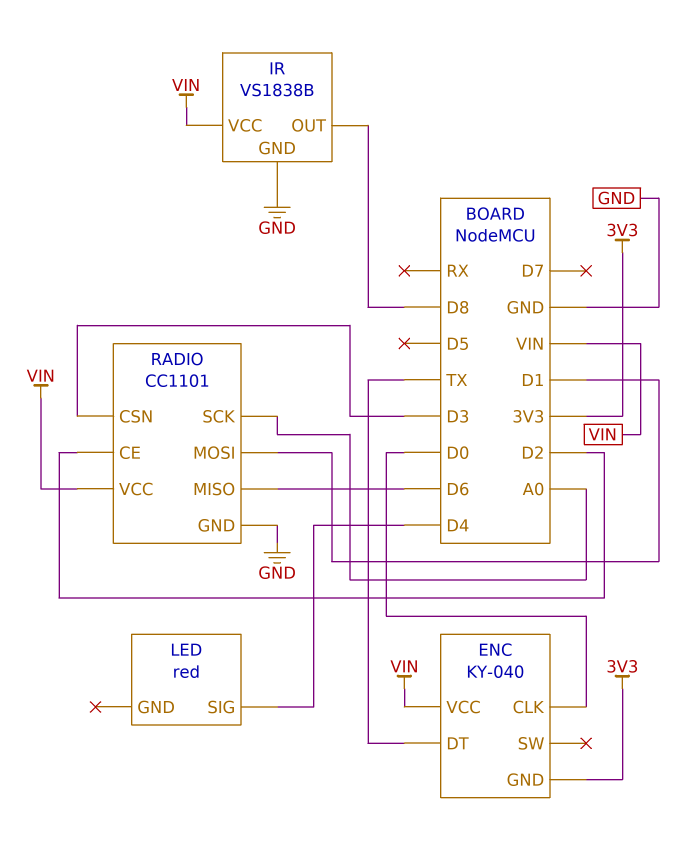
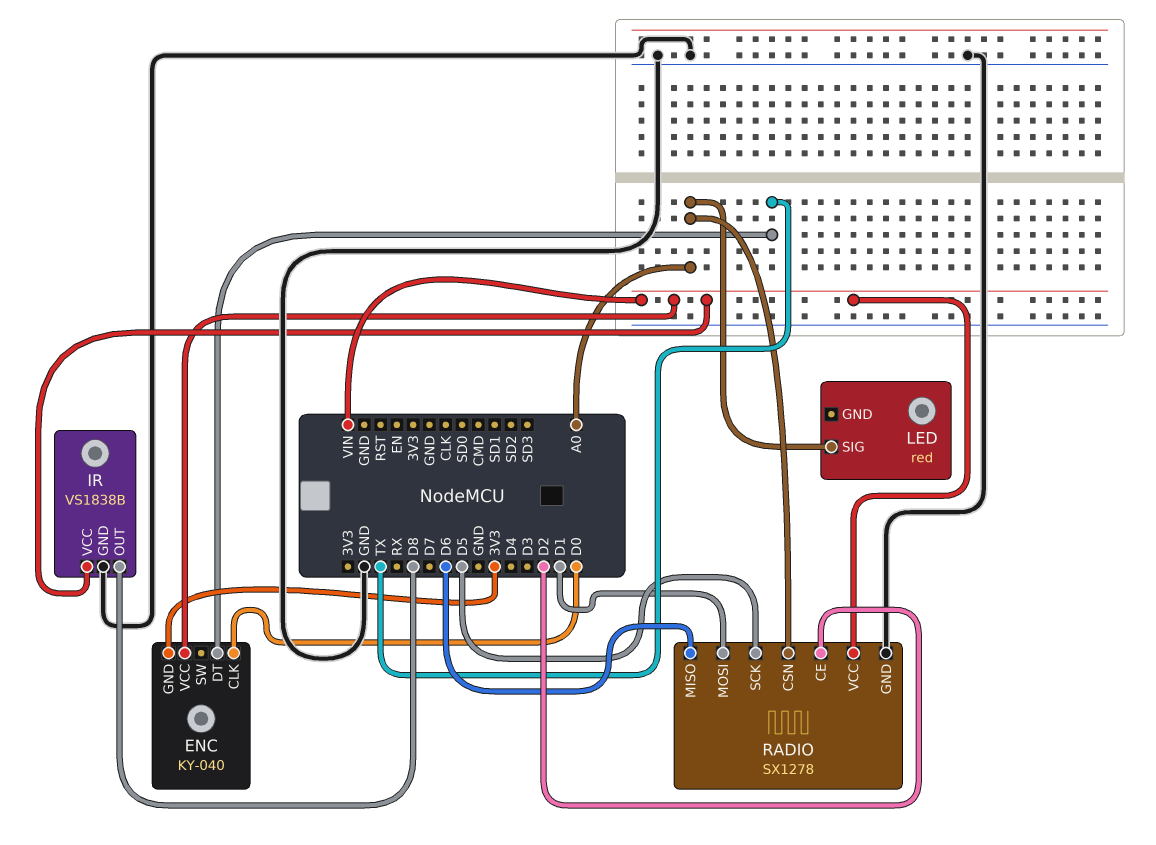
LED pin SIG: D4 -> A0
RADIO: CC1101 -> SX1278
RADIO pin CSN: D3 -> A0
RADIO pin SCK: A0 -> D5

